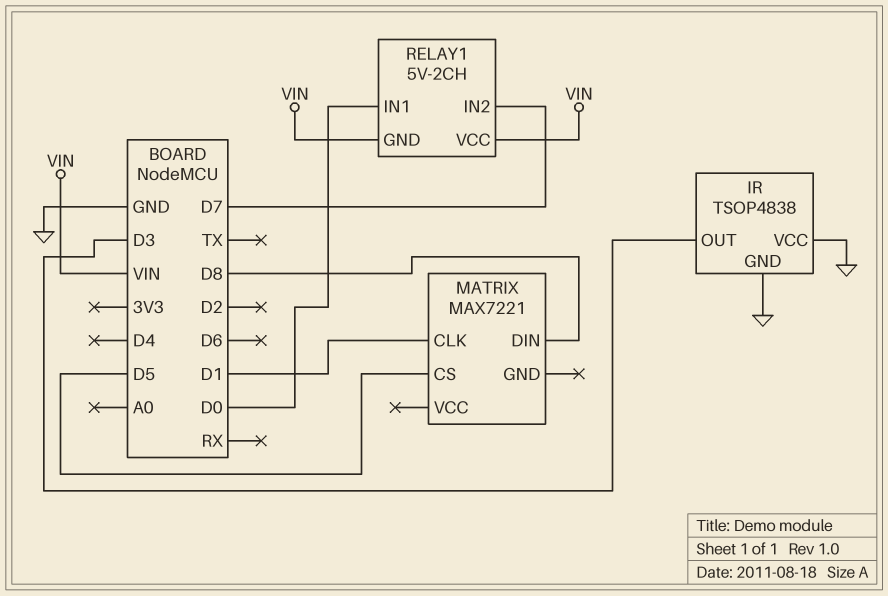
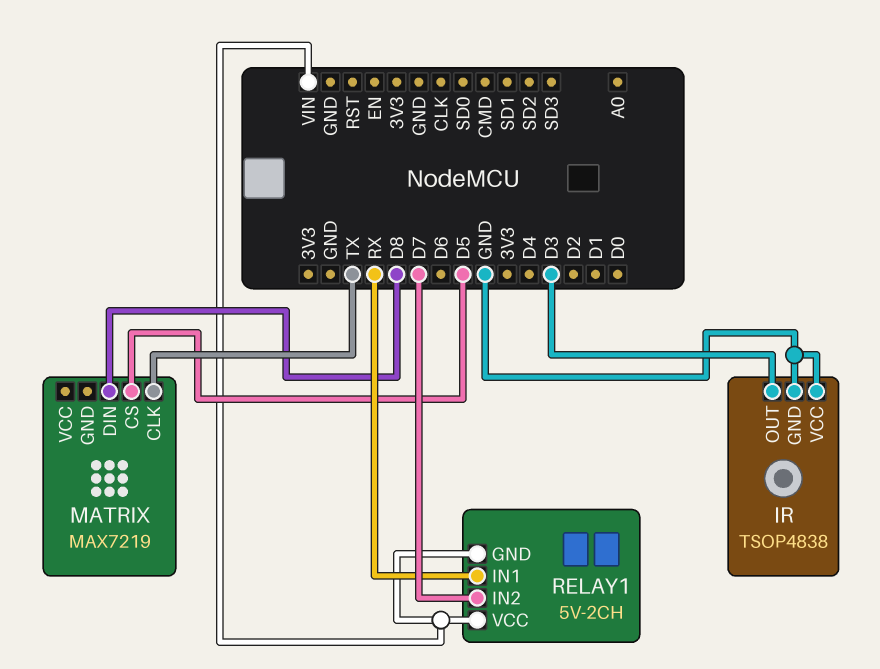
MATRIX: MAX7221 -> MAX7219
MATRIX pin CLK: D1 -> TX
RELAY1 pin IN1: D0 -> RX

